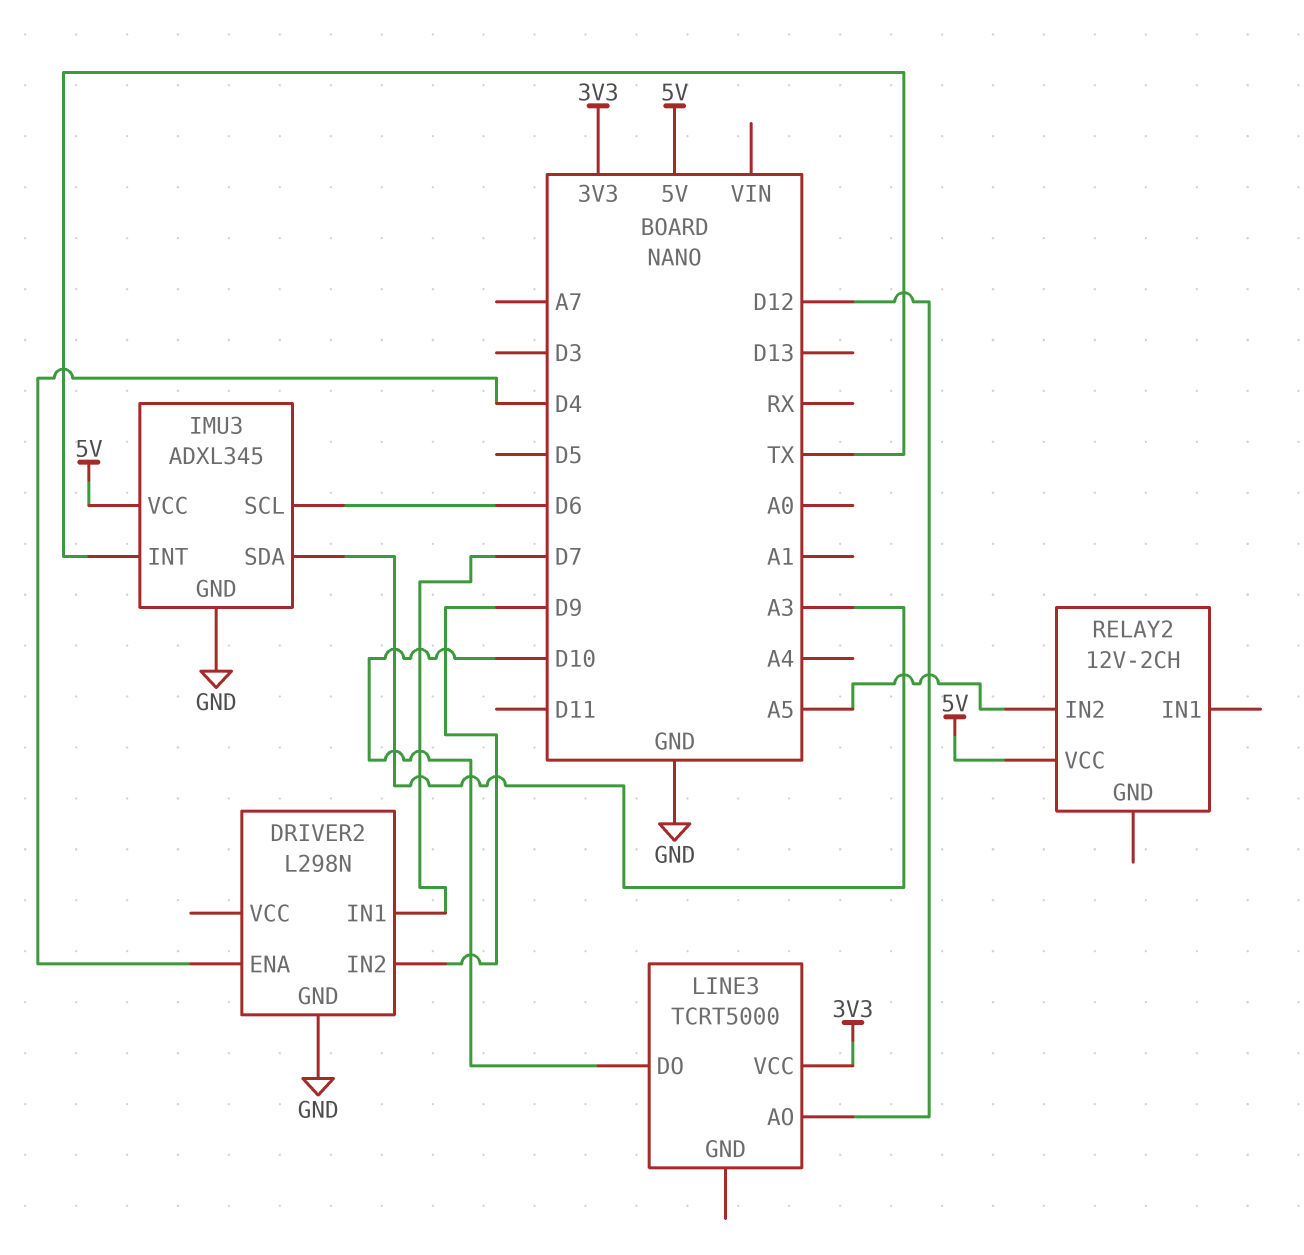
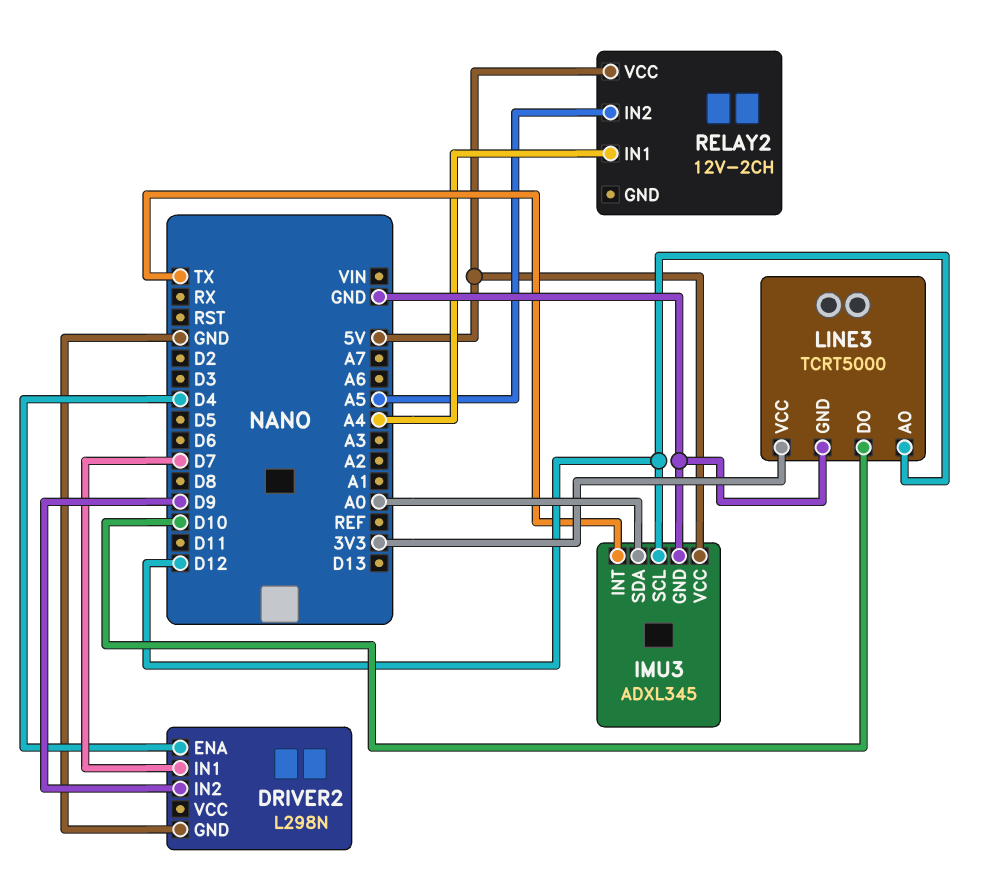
IMU3 pin SCL: D6 -> D12
IMU3 pin SDA: A3 -> A0
LINE3 pin GND: none -> GND
RELAY2 pin IN1: none -> A4

